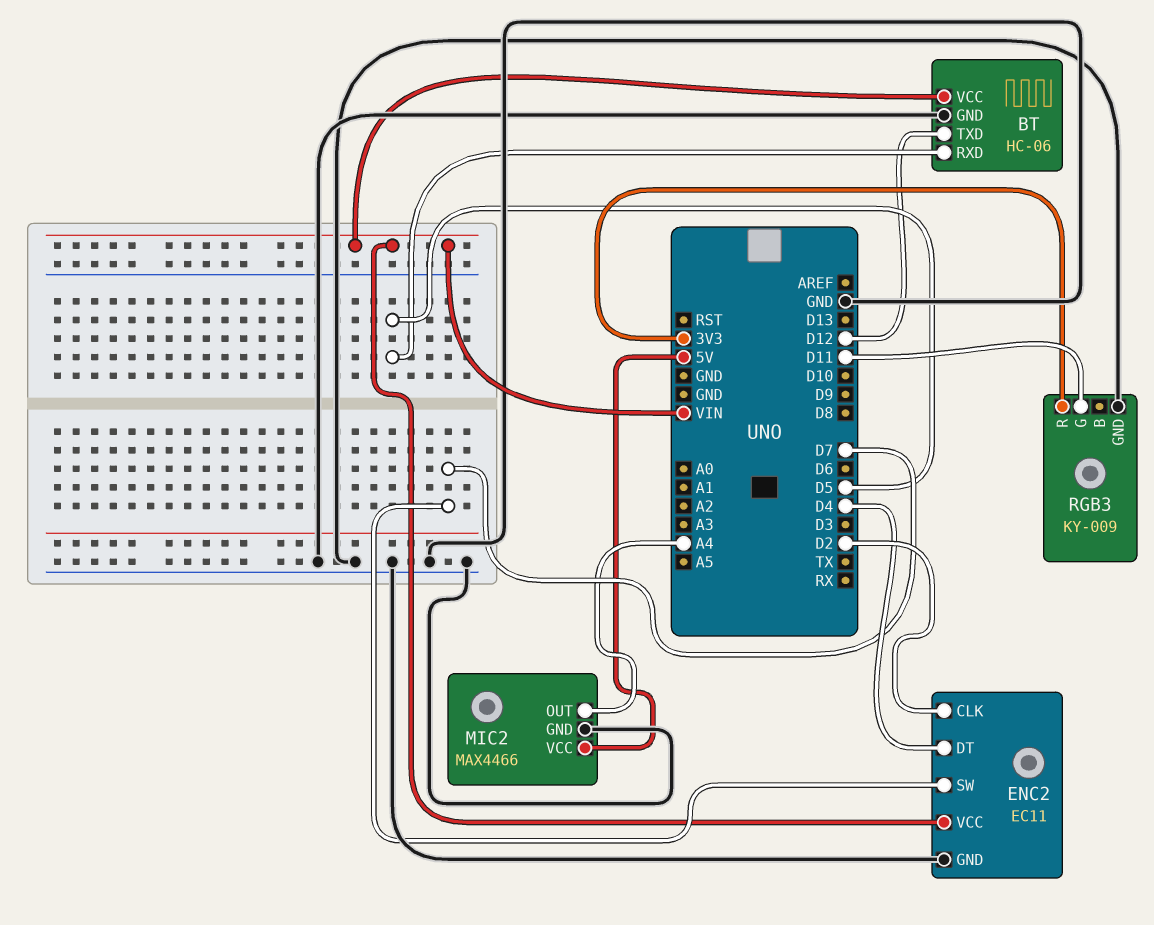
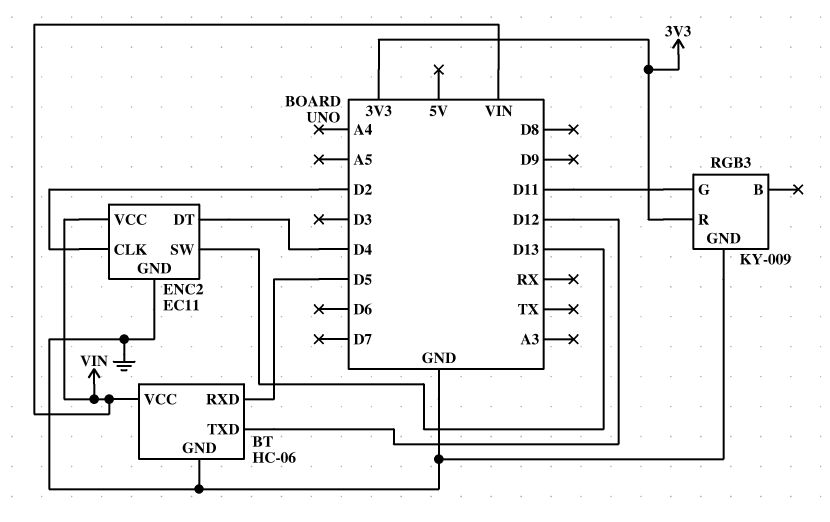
ENC2 pin SW: D7 -> D13
MIC2: MAX4466 -> none
MIC2 pin GND: GND -> none
MIC2 pin OUT: A4 -> none
MIC2 pin VCC: 5V -> none

